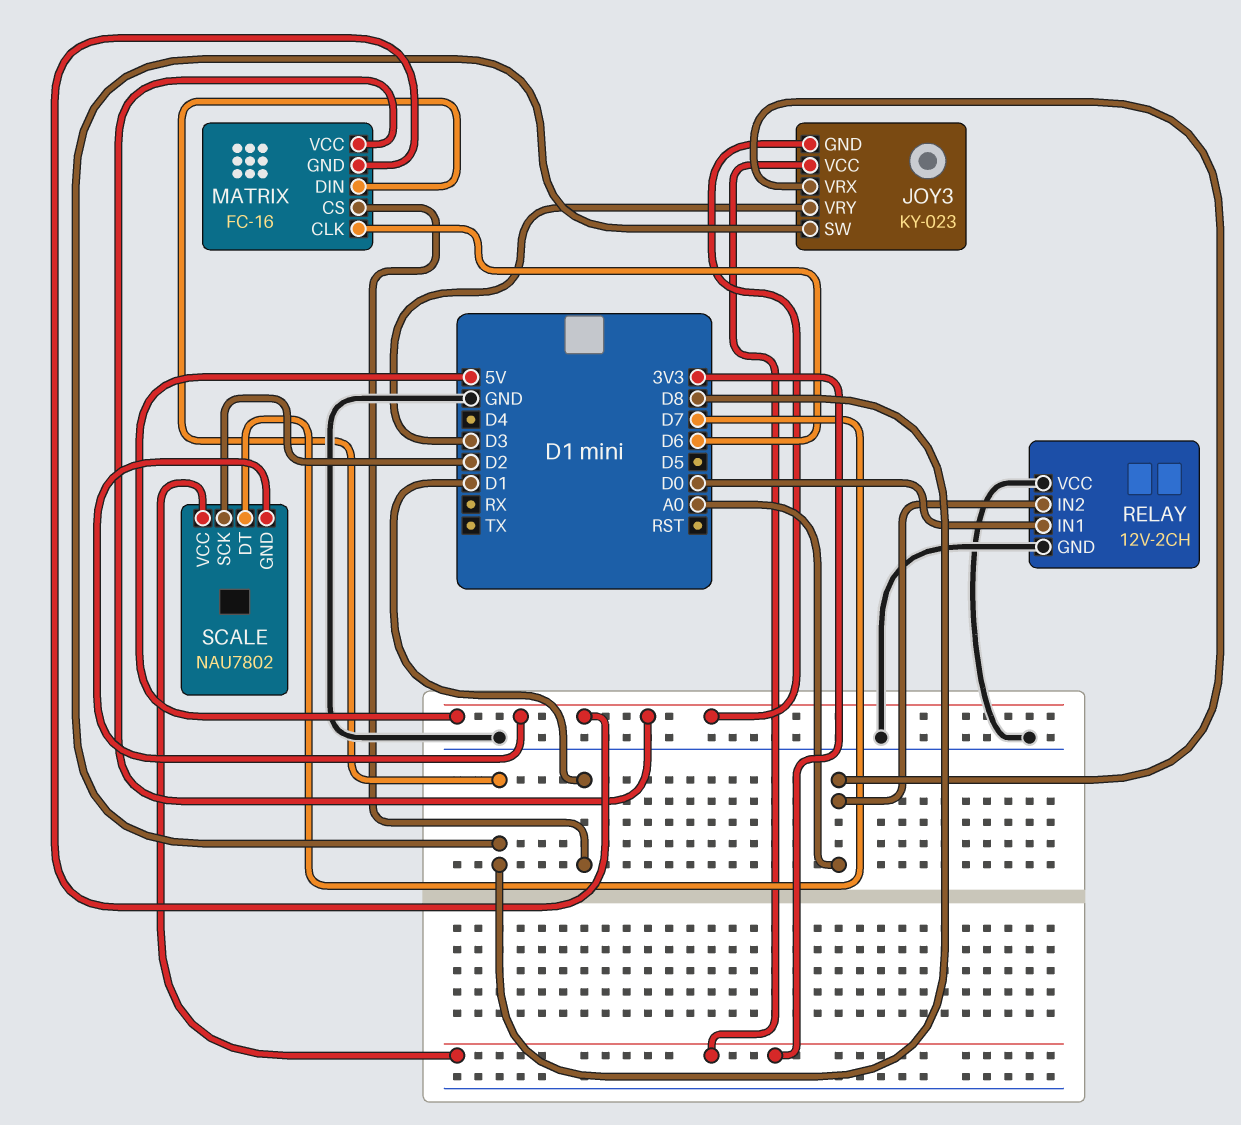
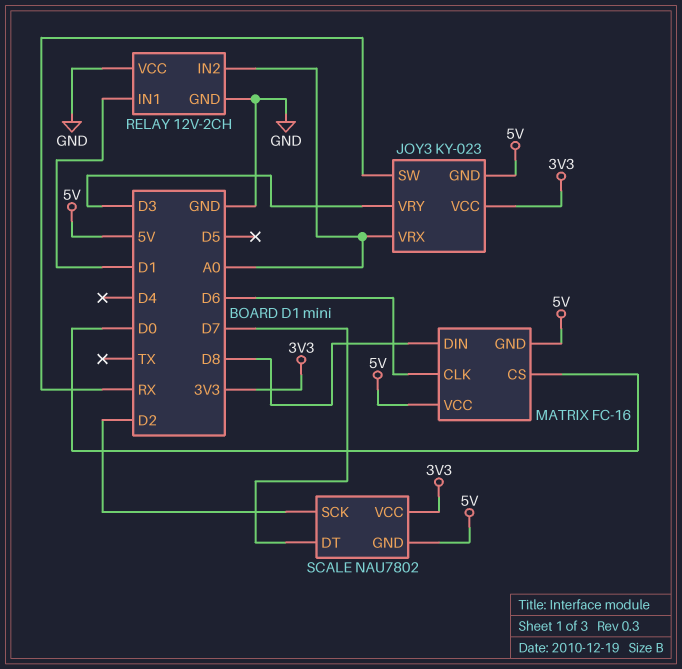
JOY3 pin SW: D8 -> RX
MATRIX pin CS: D1 -> D0
RELAY pin IN1: D0 -> D1

